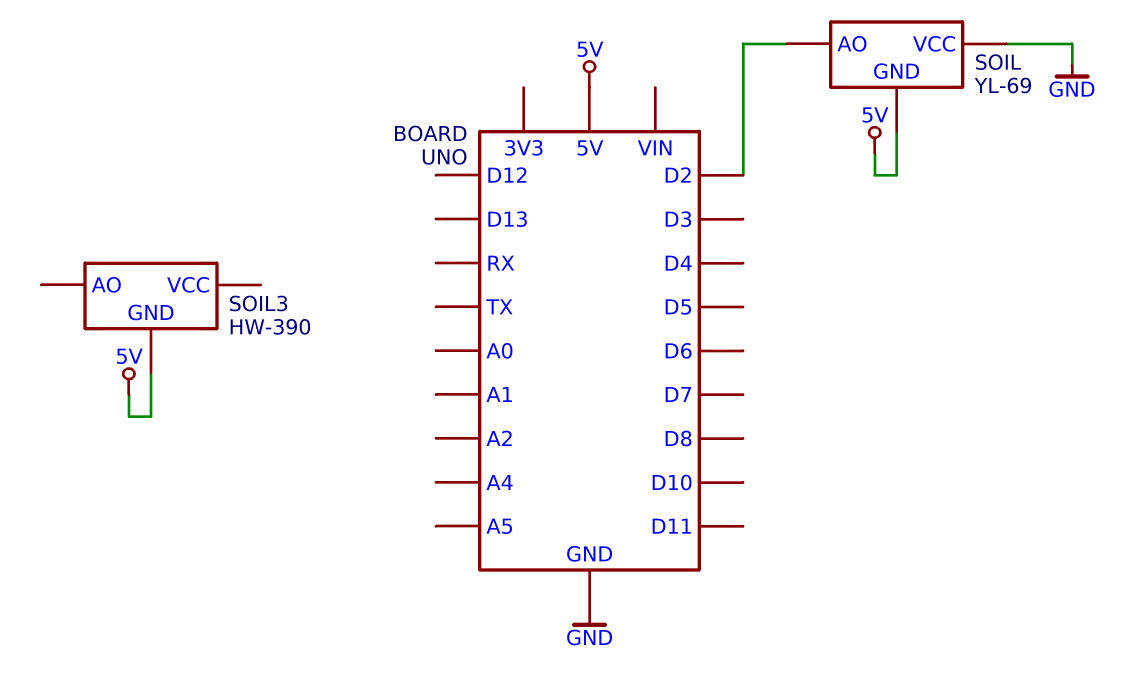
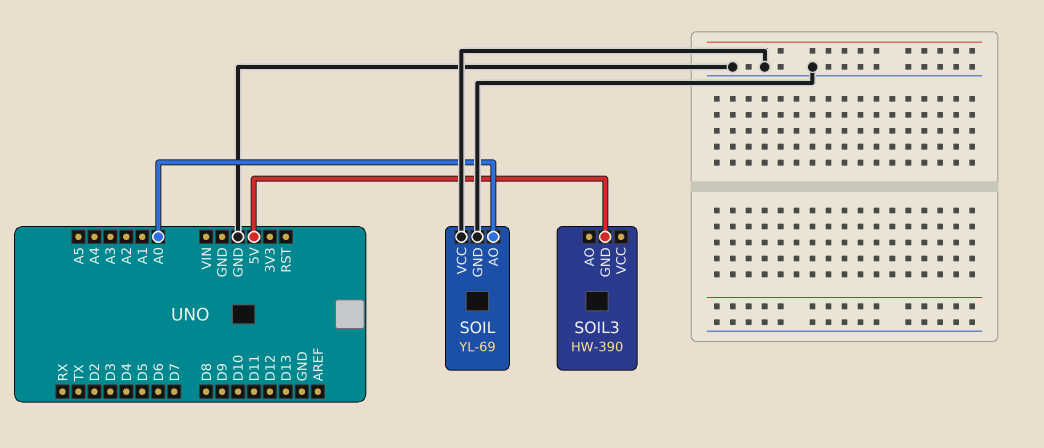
SOIL pin AO: D2 -> A0
SOIL pin GND: 5V -> GND

